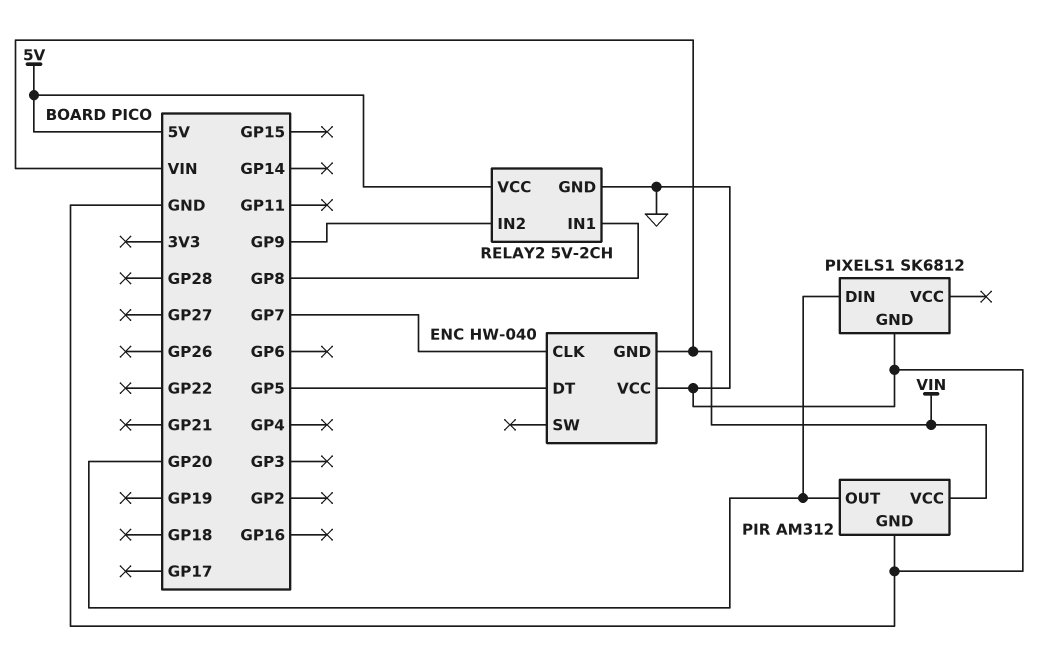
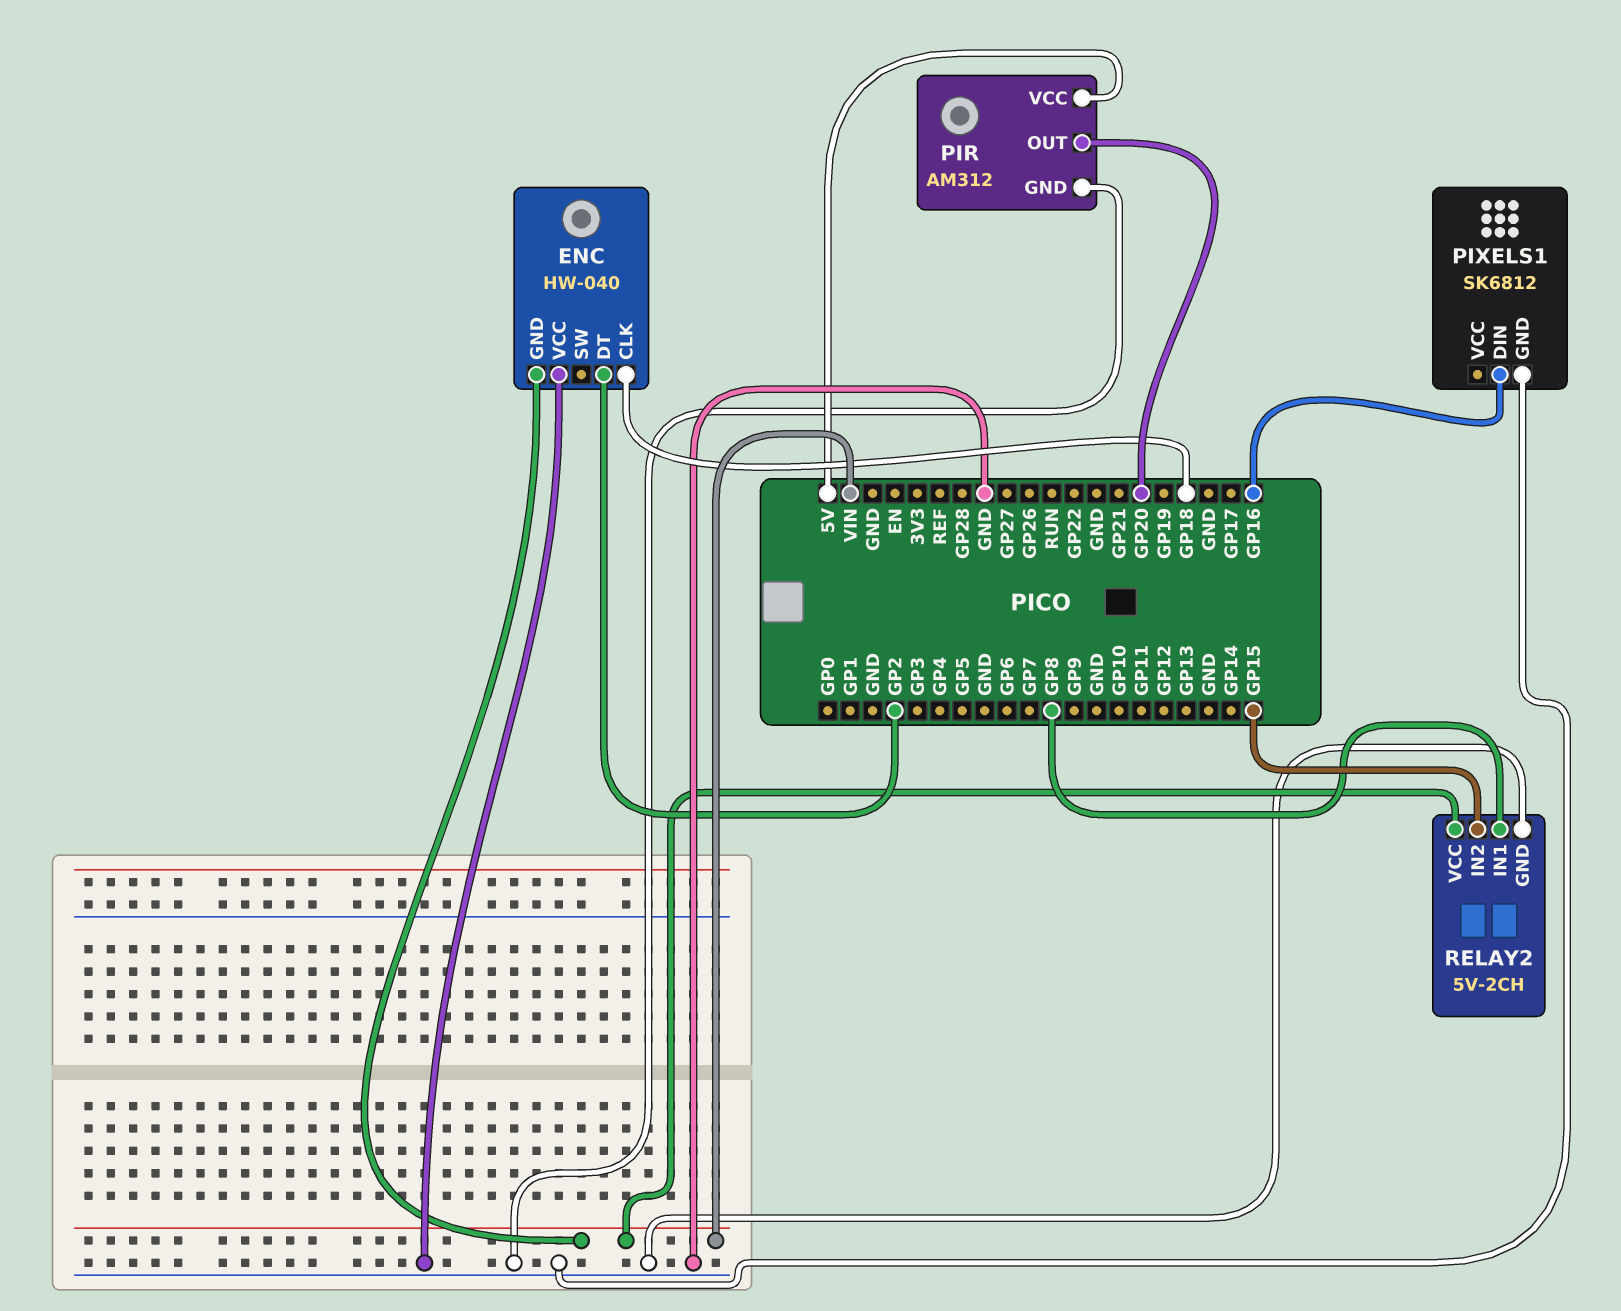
ENC pin CLK: GP7 -> GP18
ENC pin DT: GP5 -> GP2
PIR pin VCC: VIN -> 5V
PIXELS1 pin DIN: GP20 -> GP16
RELAY2 pin IN2: GP9 -> GP15
RELAY2 pin VCC: 5V -> VIN

